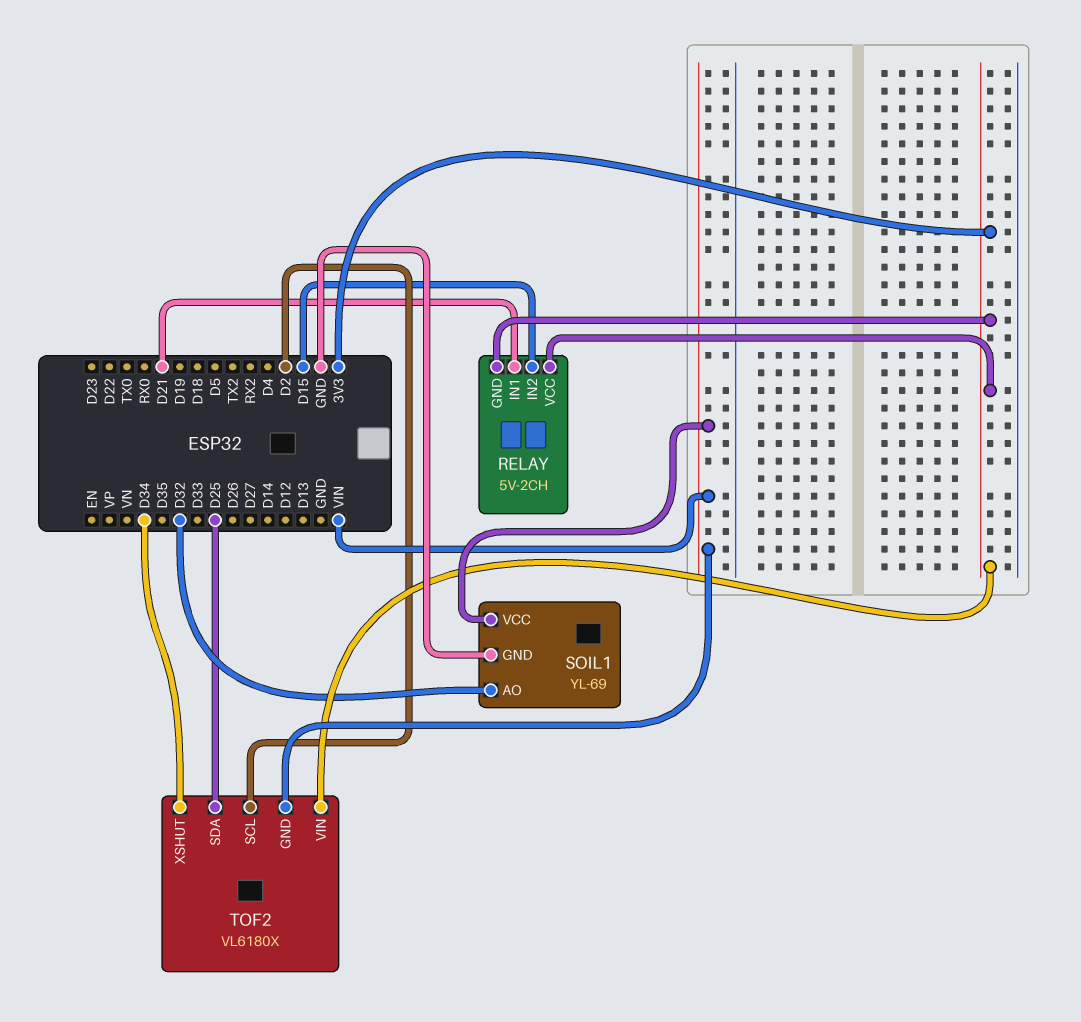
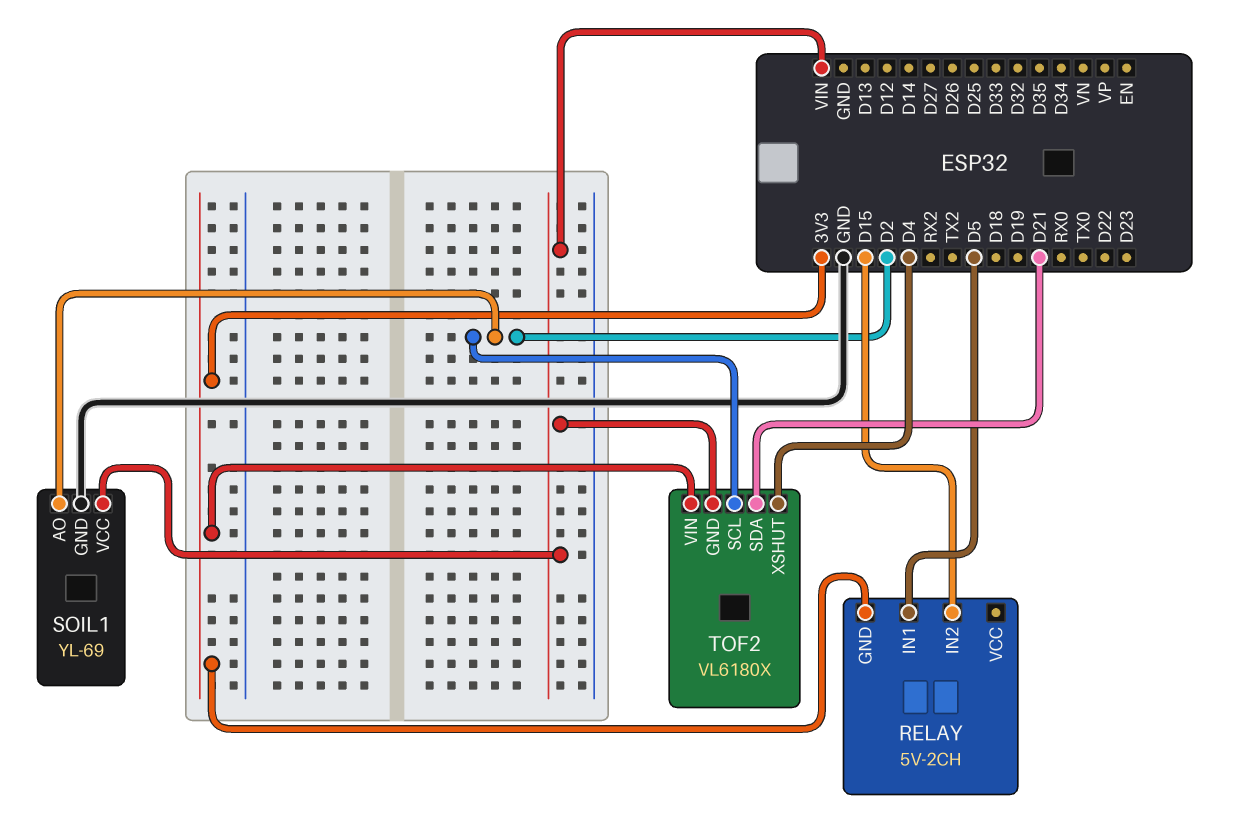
RELAY pin IN1: D21 -> D5
RELAY pin VCC: 3V3 -> none
SOIL1 pin AO: D32 -> D2
TOF2 pin SDA: D25 -> D21
TOF2 pin XSHUT: D34 -> D4

